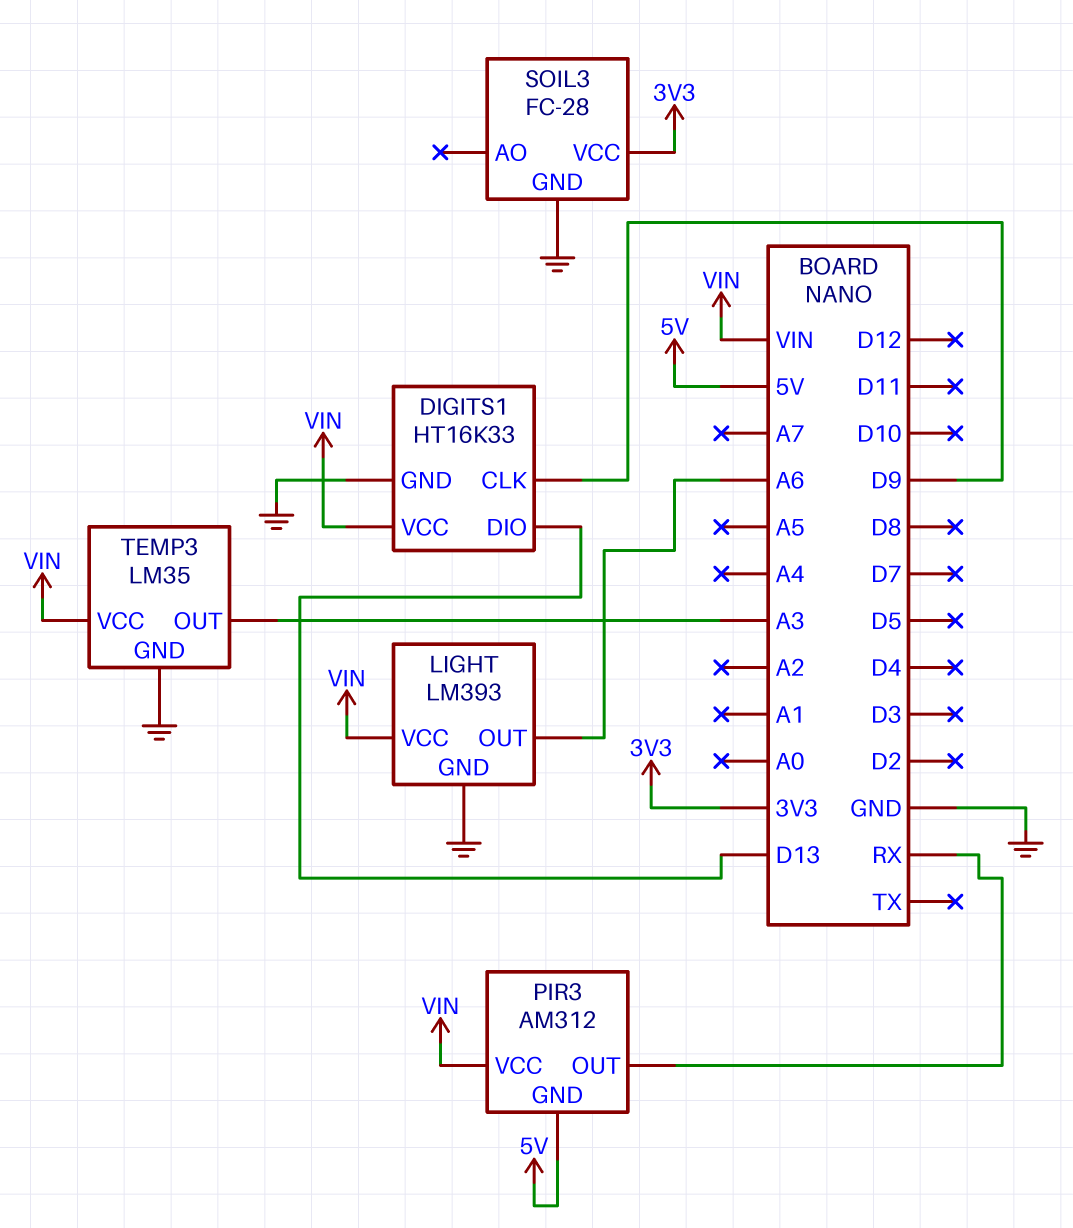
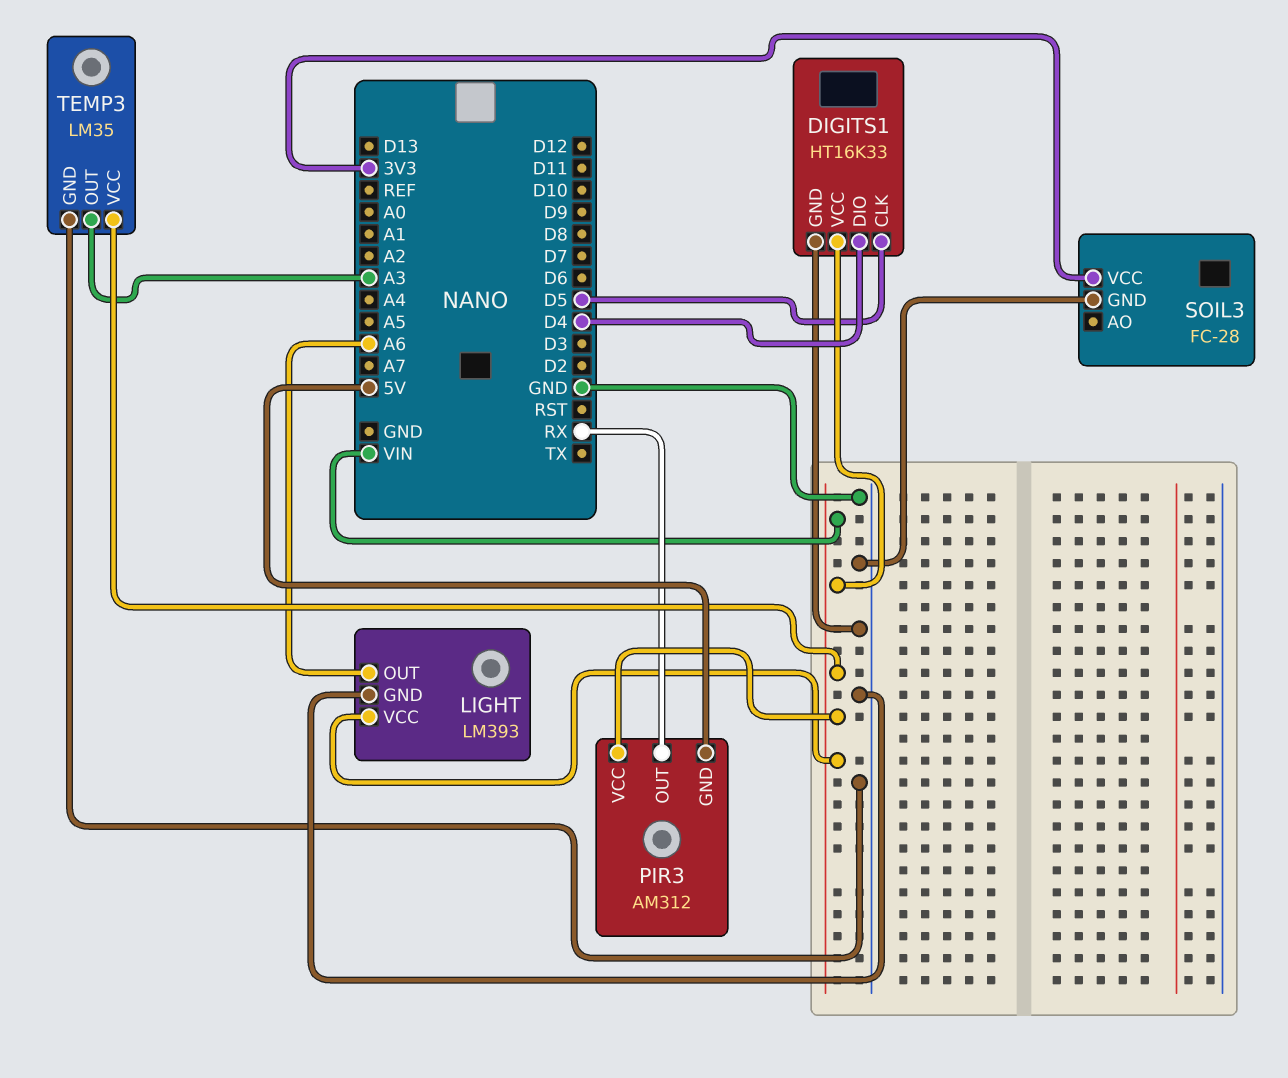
DIGITS1 pin CLK: D9 -> D5
DIGITS1 pin DIO: D13 -> D4

